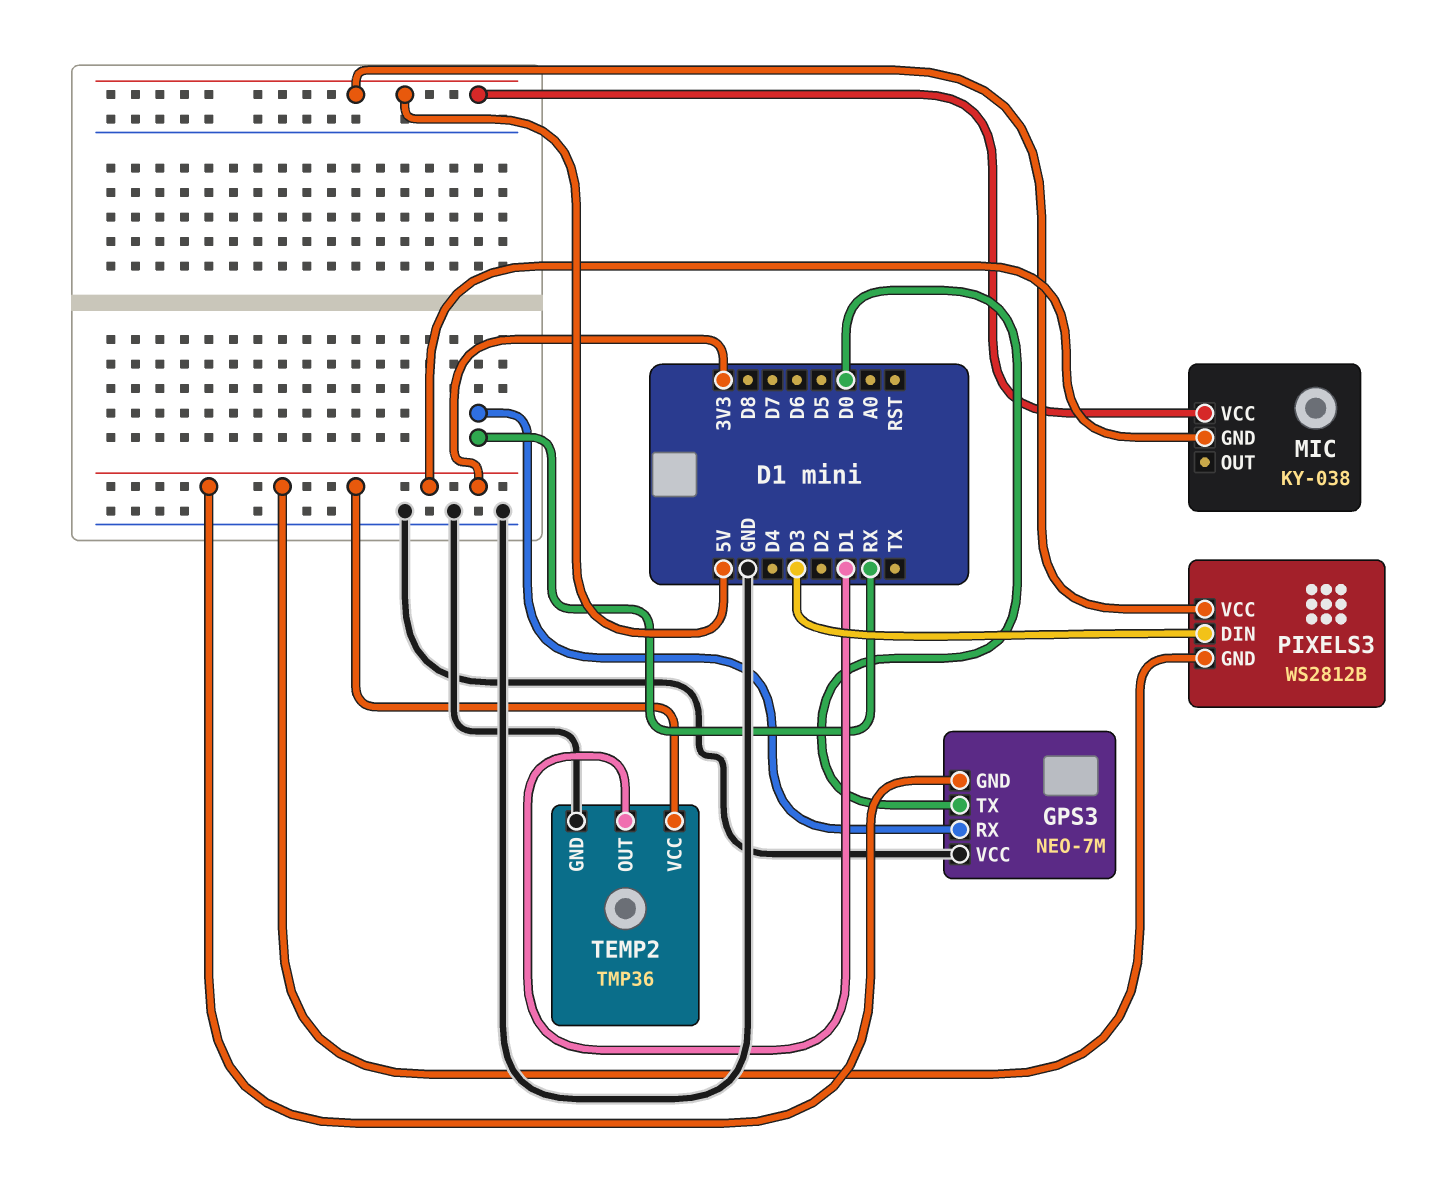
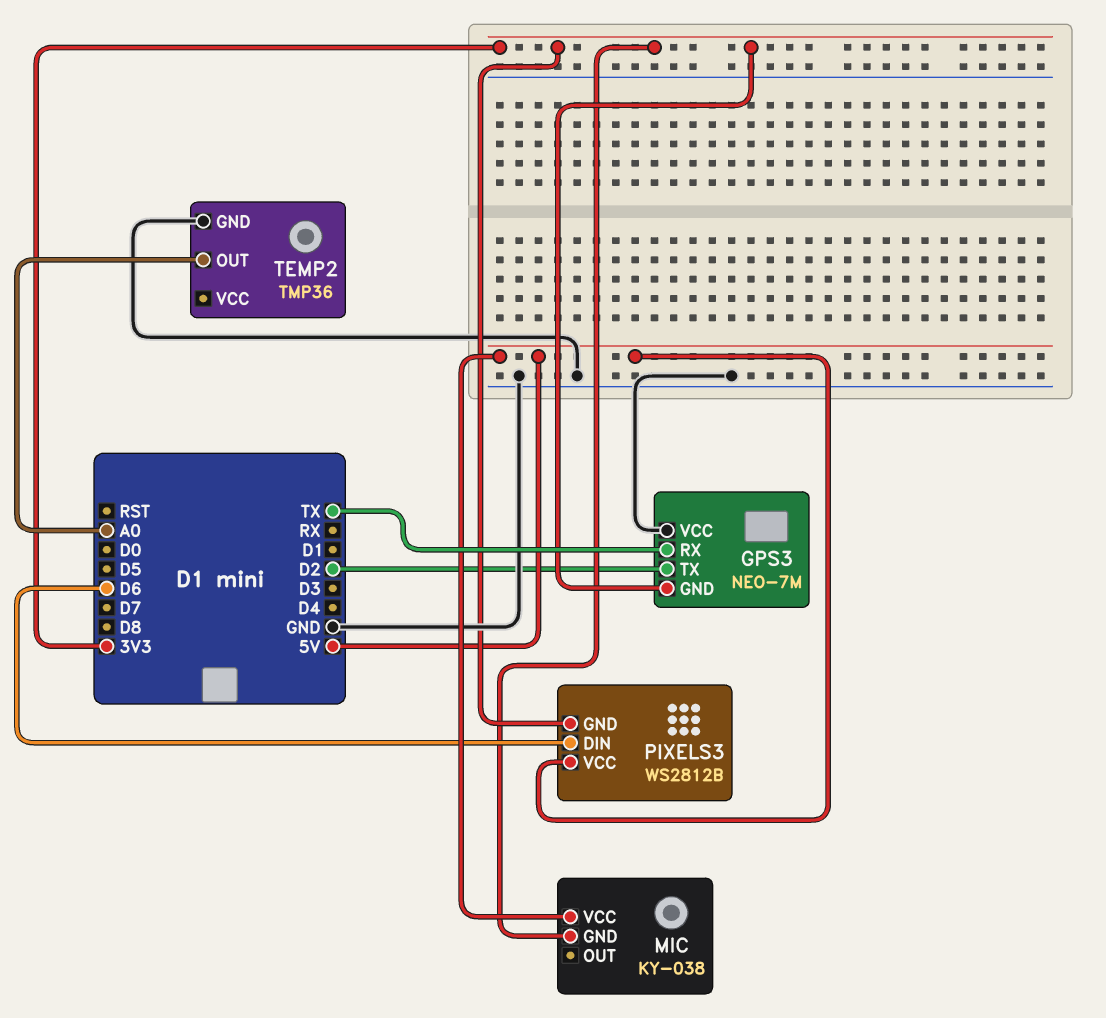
GPS3 pin RX: RX -> TX
GPS3 pin TX: D0 -> D2
PIXELS3 pin DIN: D3 -> D6
TEMP2 pin OUT: D1 -> A0
TEMP2 pin VCC: 3V3 -> none

